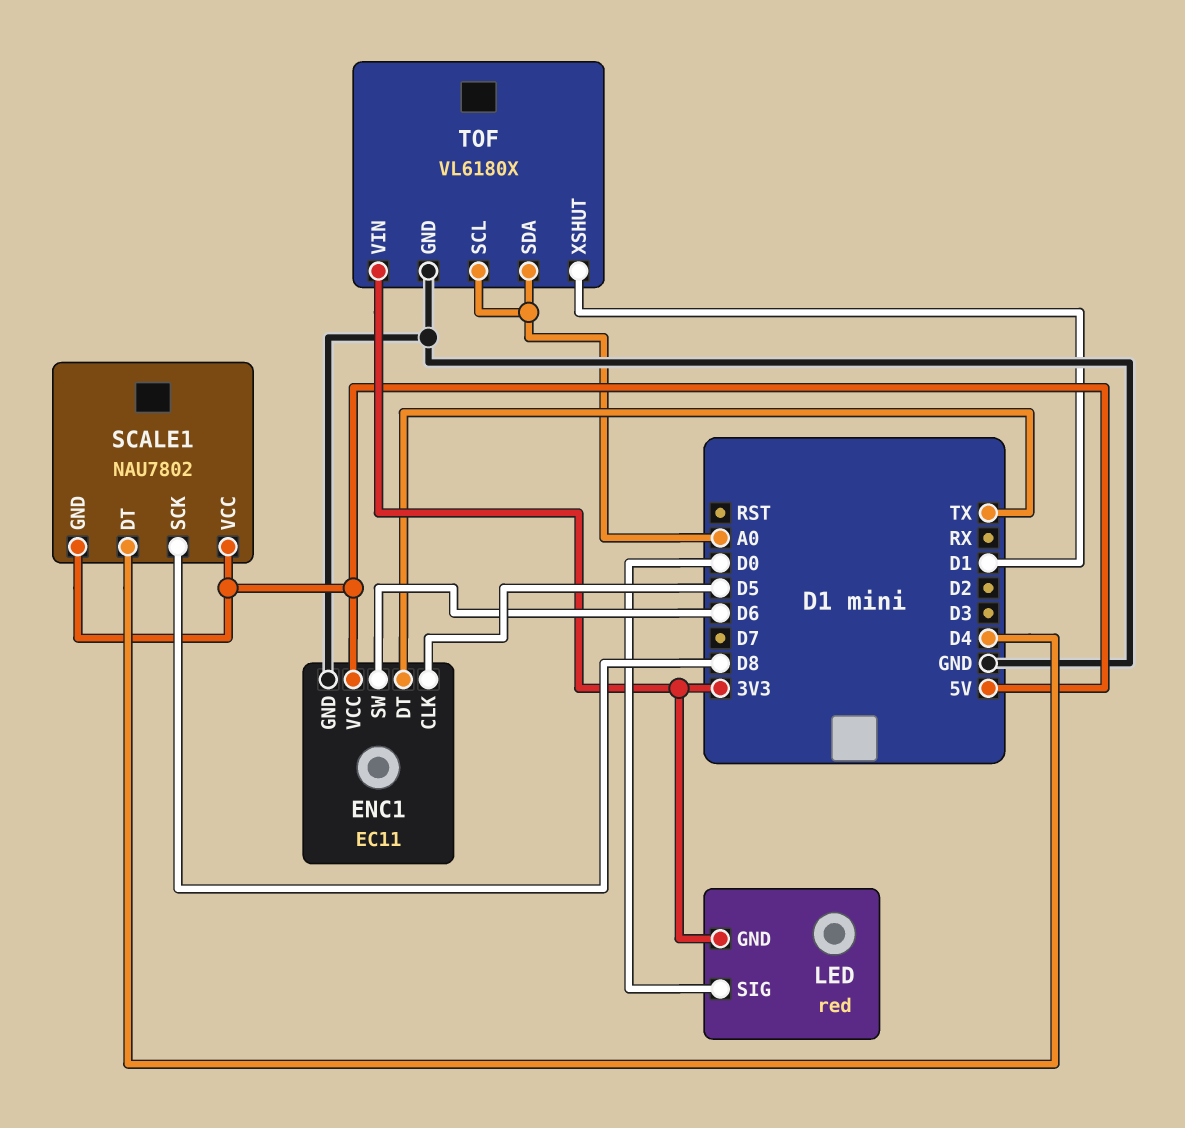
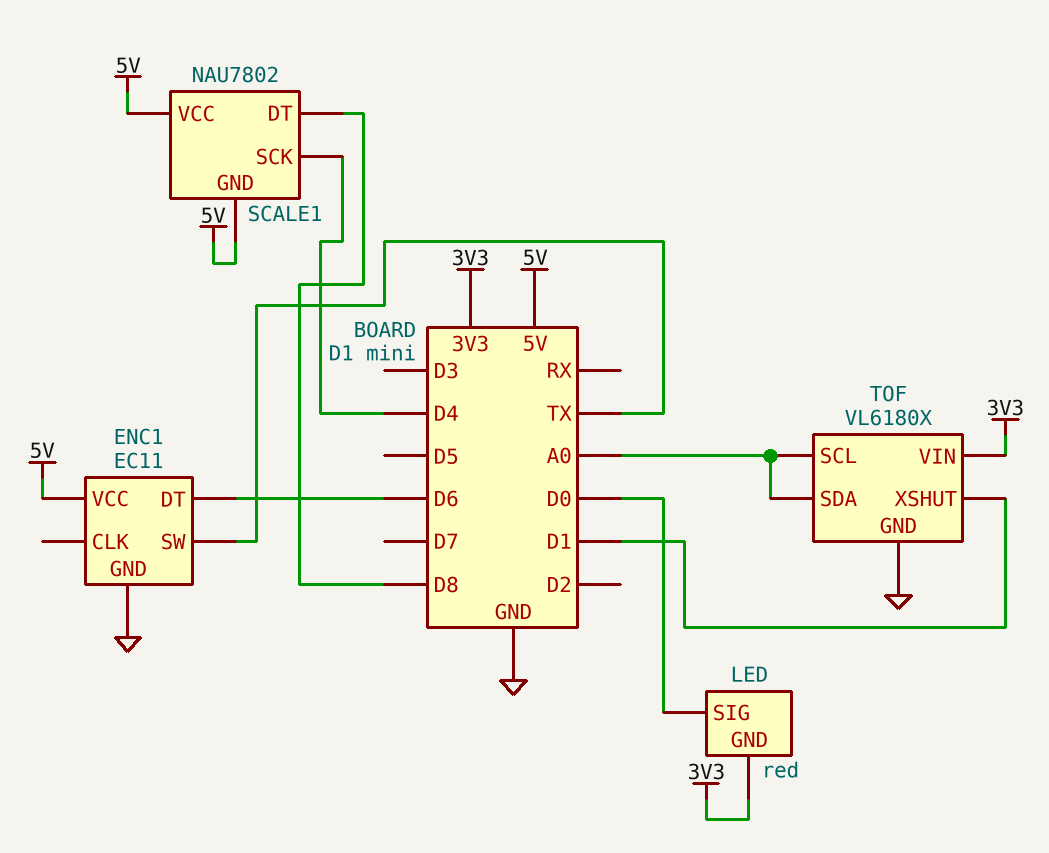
ENC1 pin CLK: D5 -> none
ENC1 pin DT: TX -> D6
ENC1 pin SW: D6 -> TX
SCALE1 pin DT: D4 -> D8
SCALE1 pin SCK: D8 -> D4

